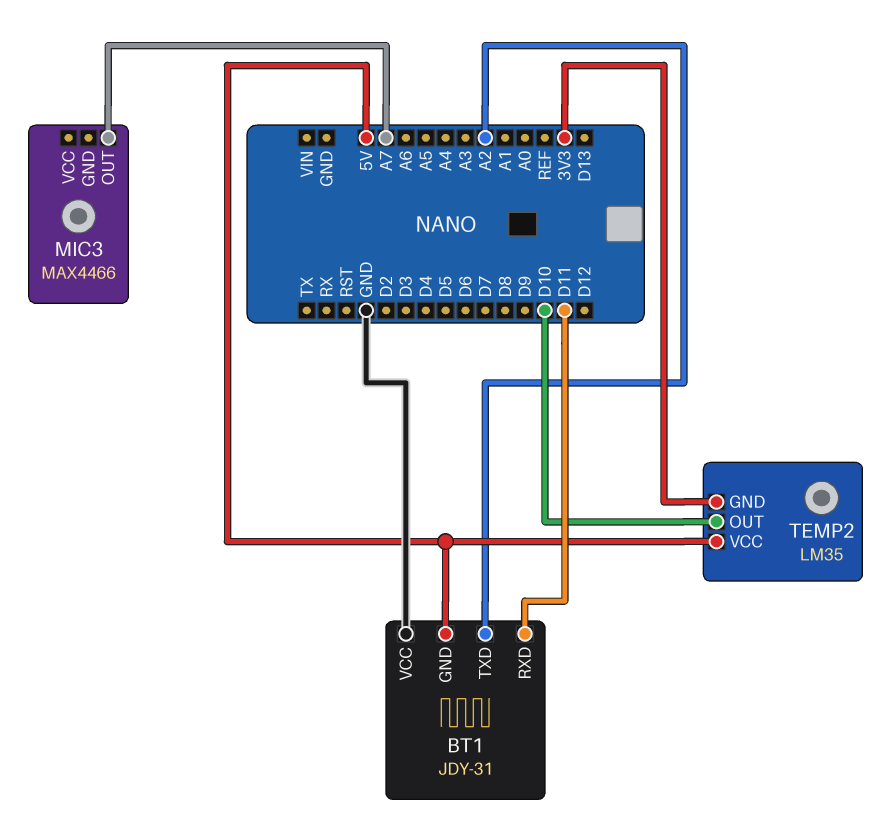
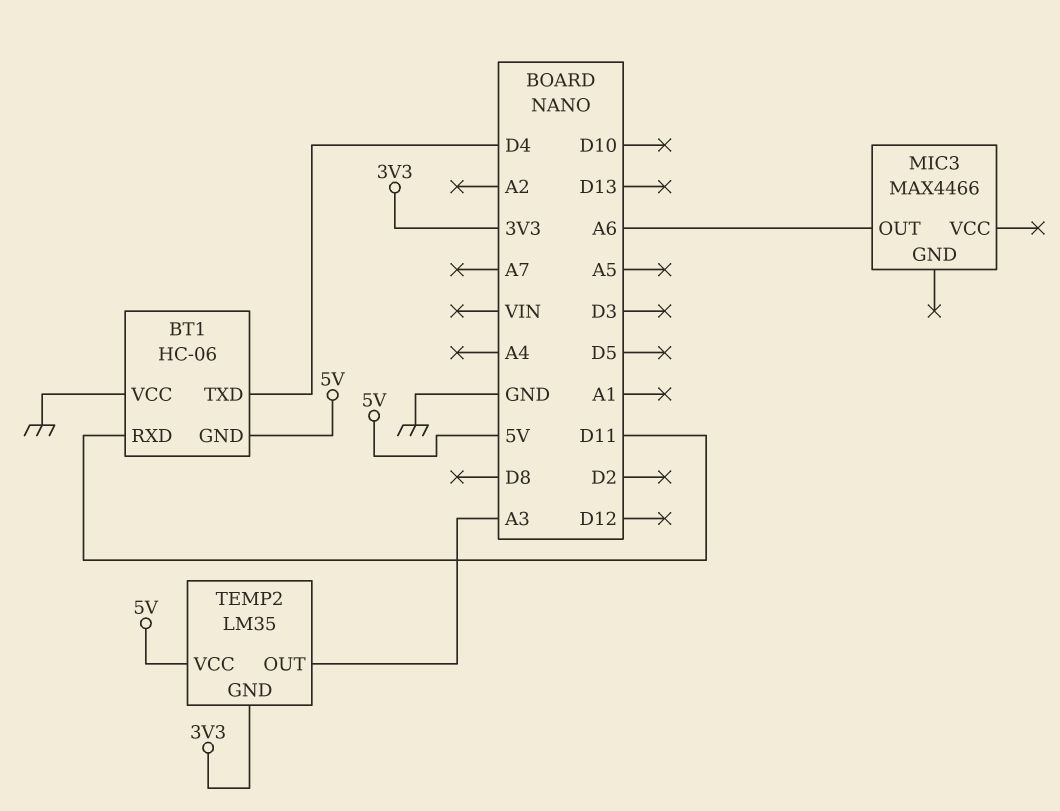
BT1: JDY-31 -> HC-06
BT1 pin TXD: A2 -> D4
MIC3 pin OUT: A7 -> A6
TEMP2 pin OUT: D10 -> A3

